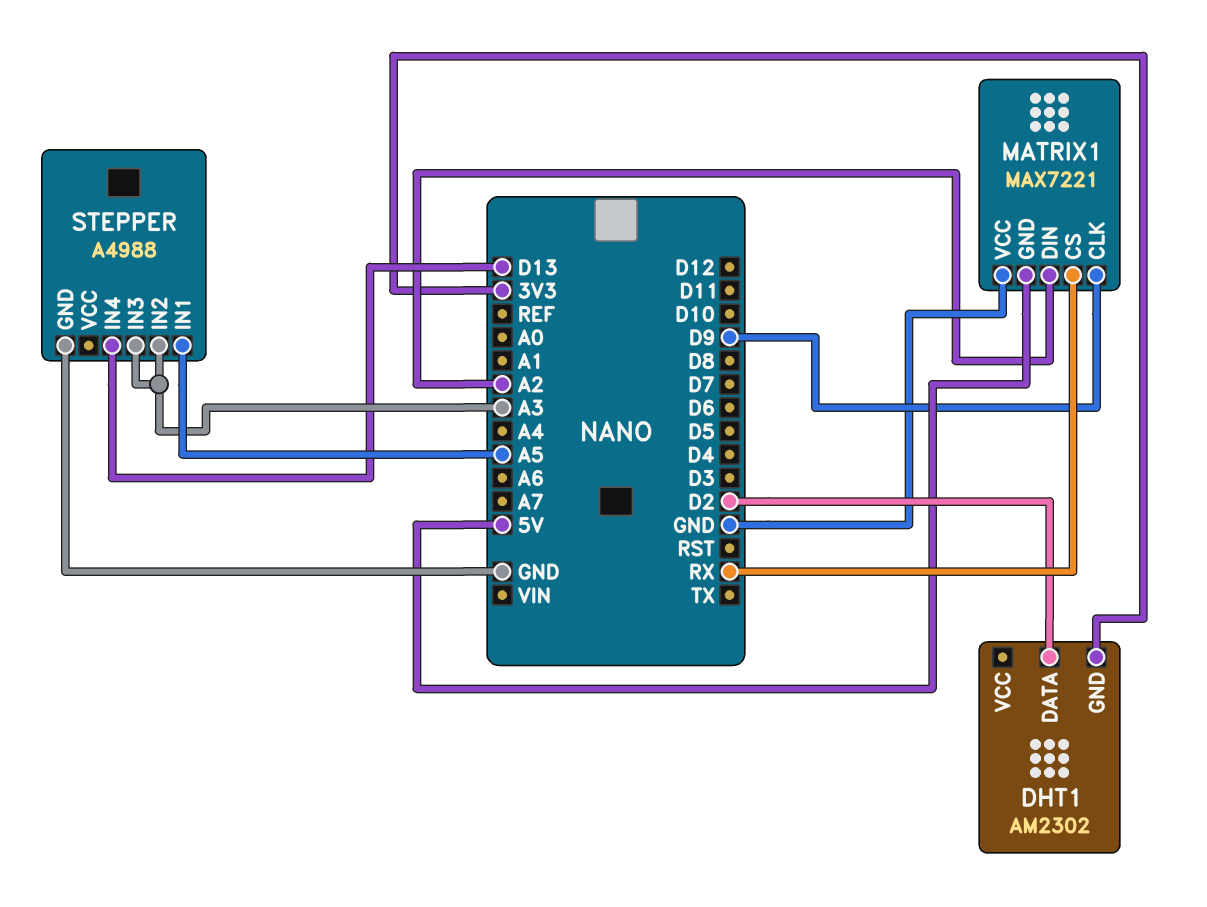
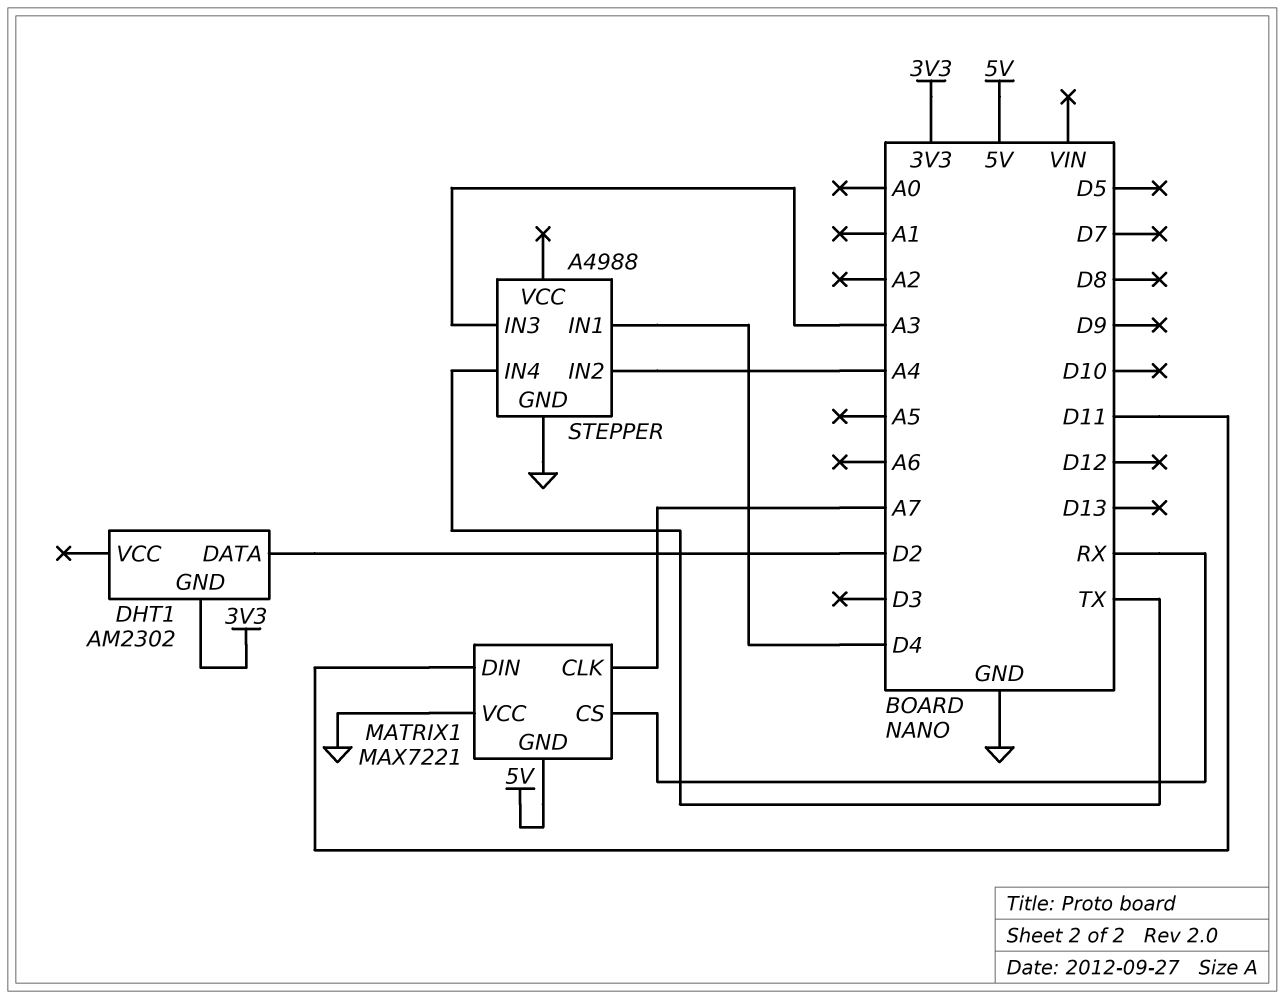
MATRIX1 pin CLK: D9 -> A7
MATRIX1 pin DIN: A2 -> D11
STEPPER pin IN1: A5 -> D4
STEPPER pin IN2: A3 -> A4
STEPPER pin IN4: D13 -> TX

